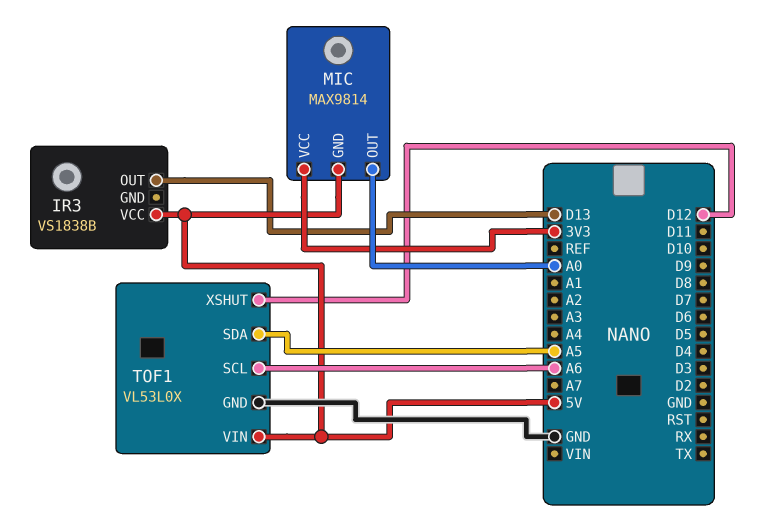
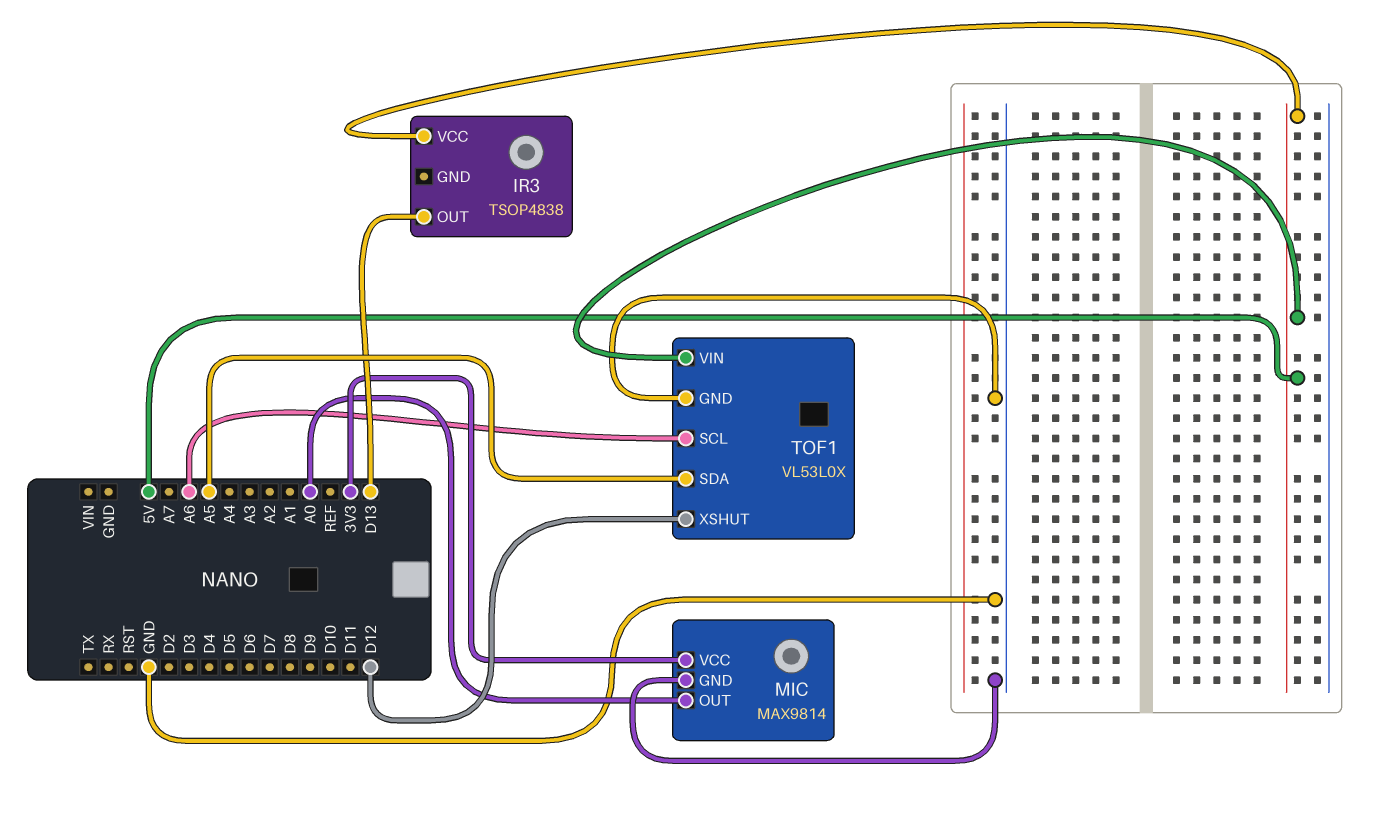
IR3: VS1838B -> TSOP4838
MIC pin GND: 5V -> GND

